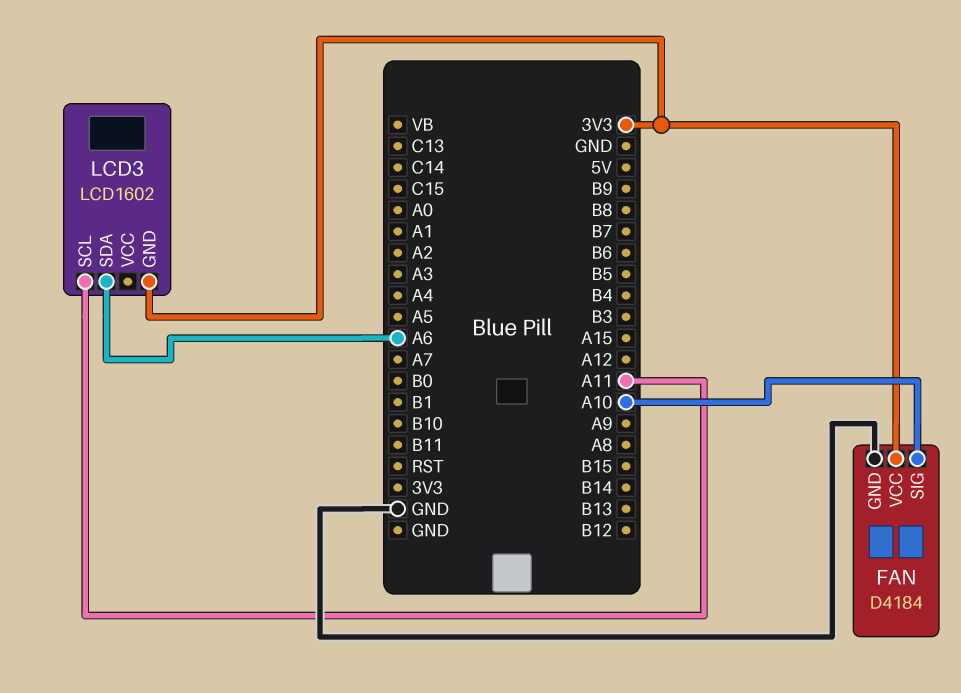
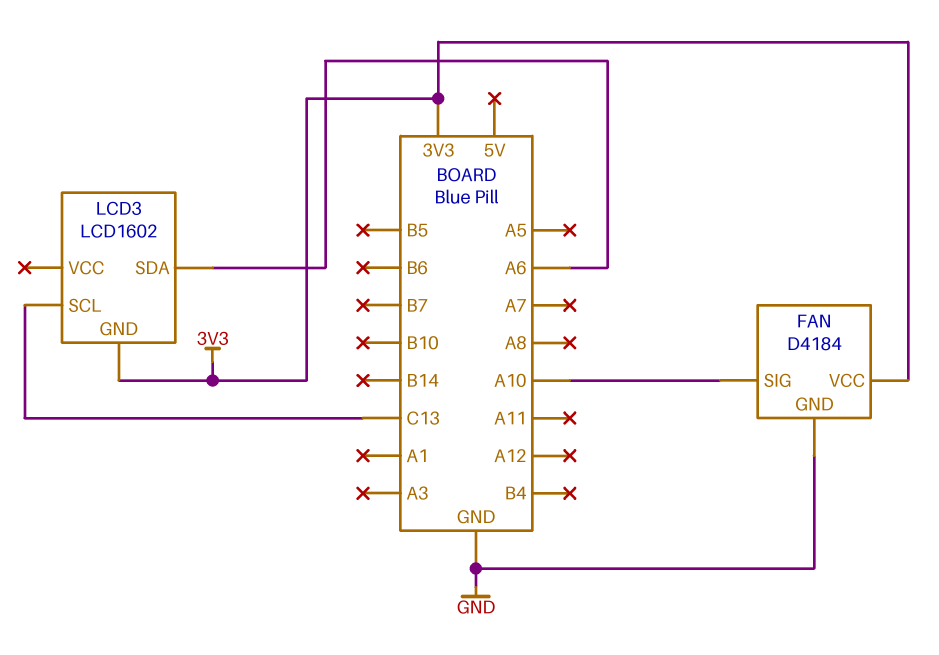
LCD3 pin SCL: A11 -> C13

